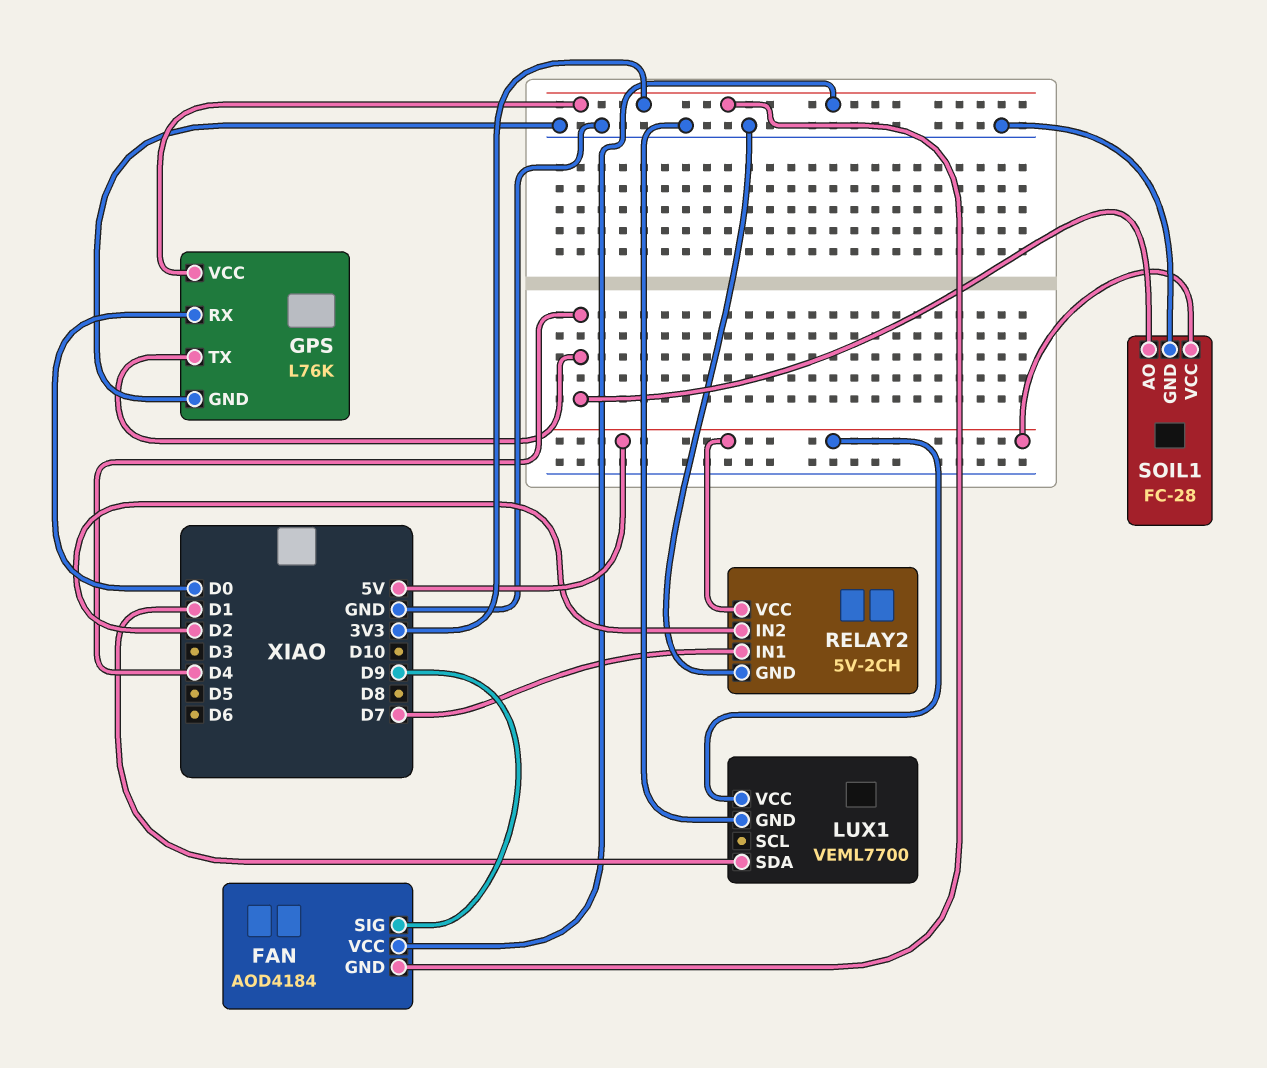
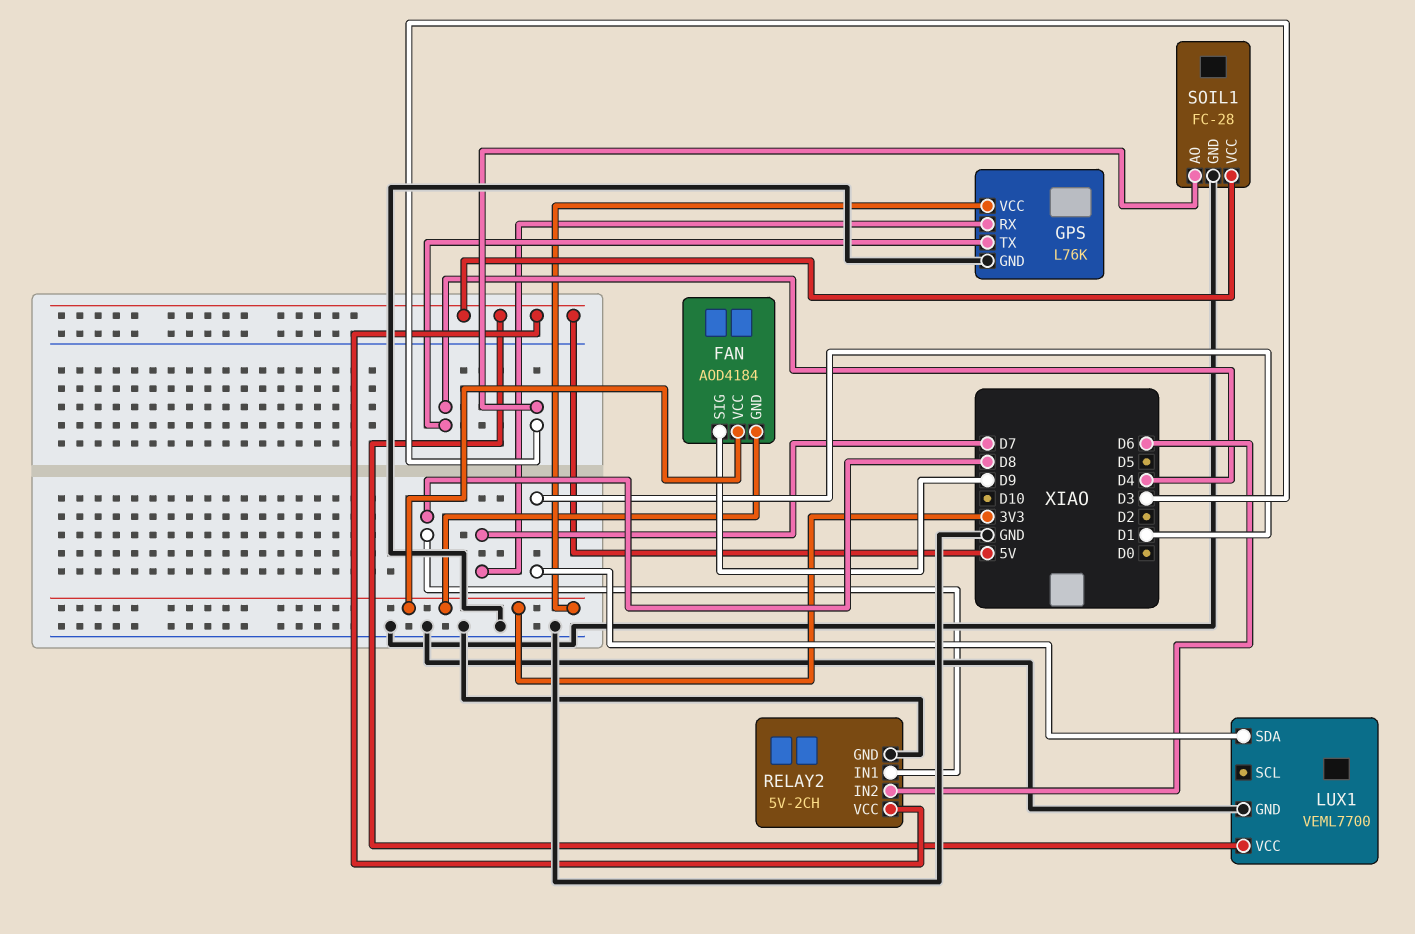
GPS pin RX: D0 -> D7
RELAY2 pin IN1: D7 -> D8
RELAY2 pin IN2: D2 -> D6
SOIL1 pin AO: D4 -> D3

